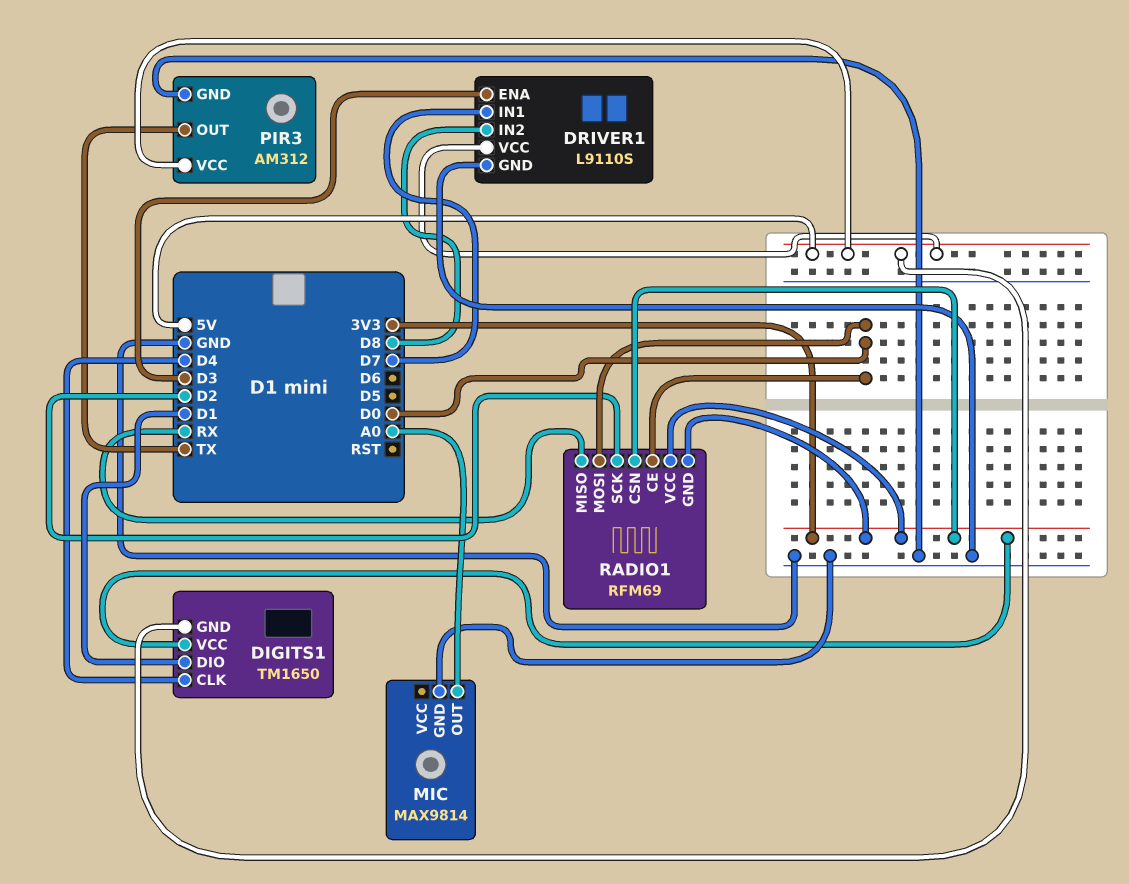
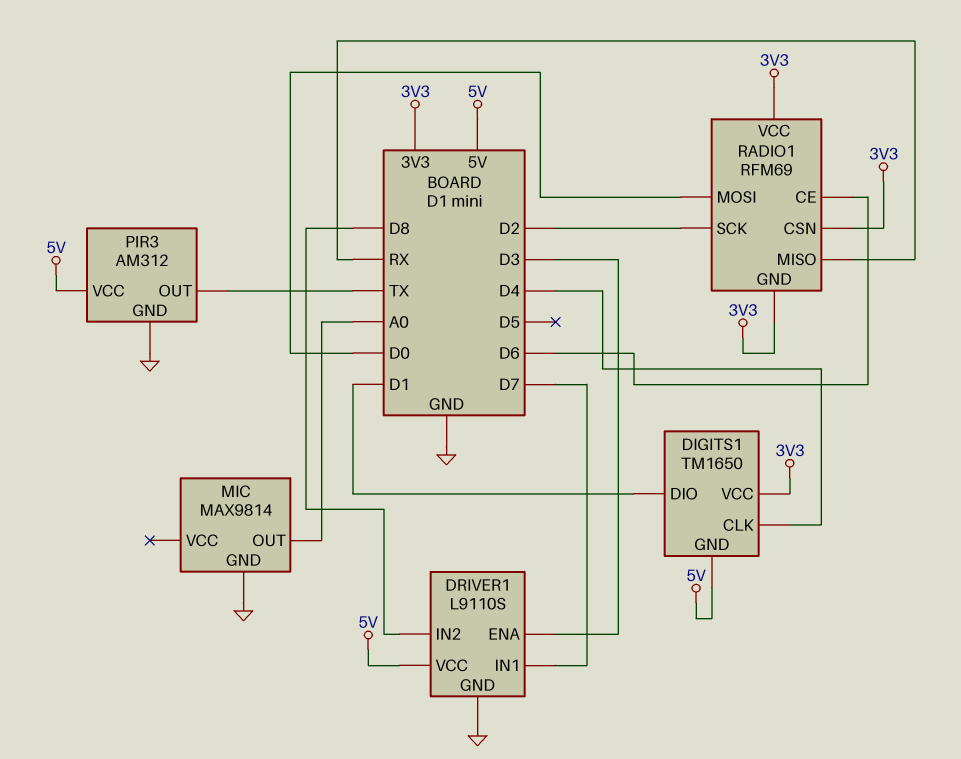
RADIO1 pin CE: D0 -> D6

